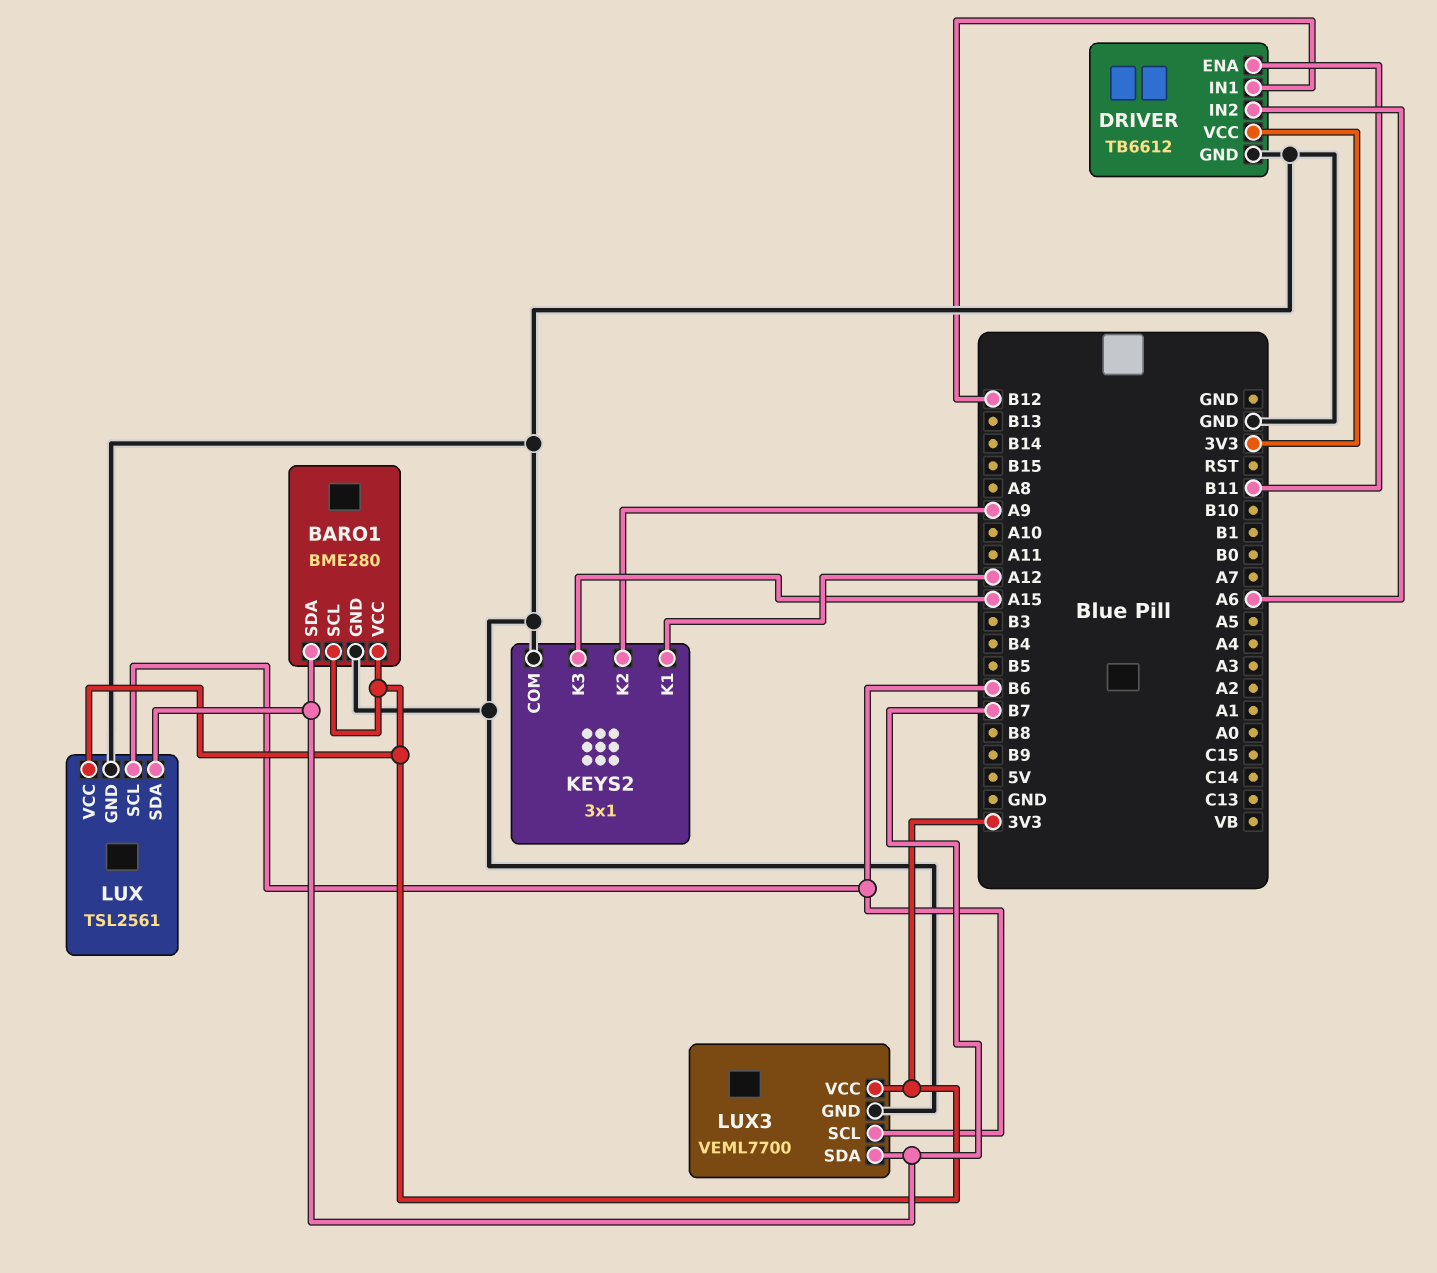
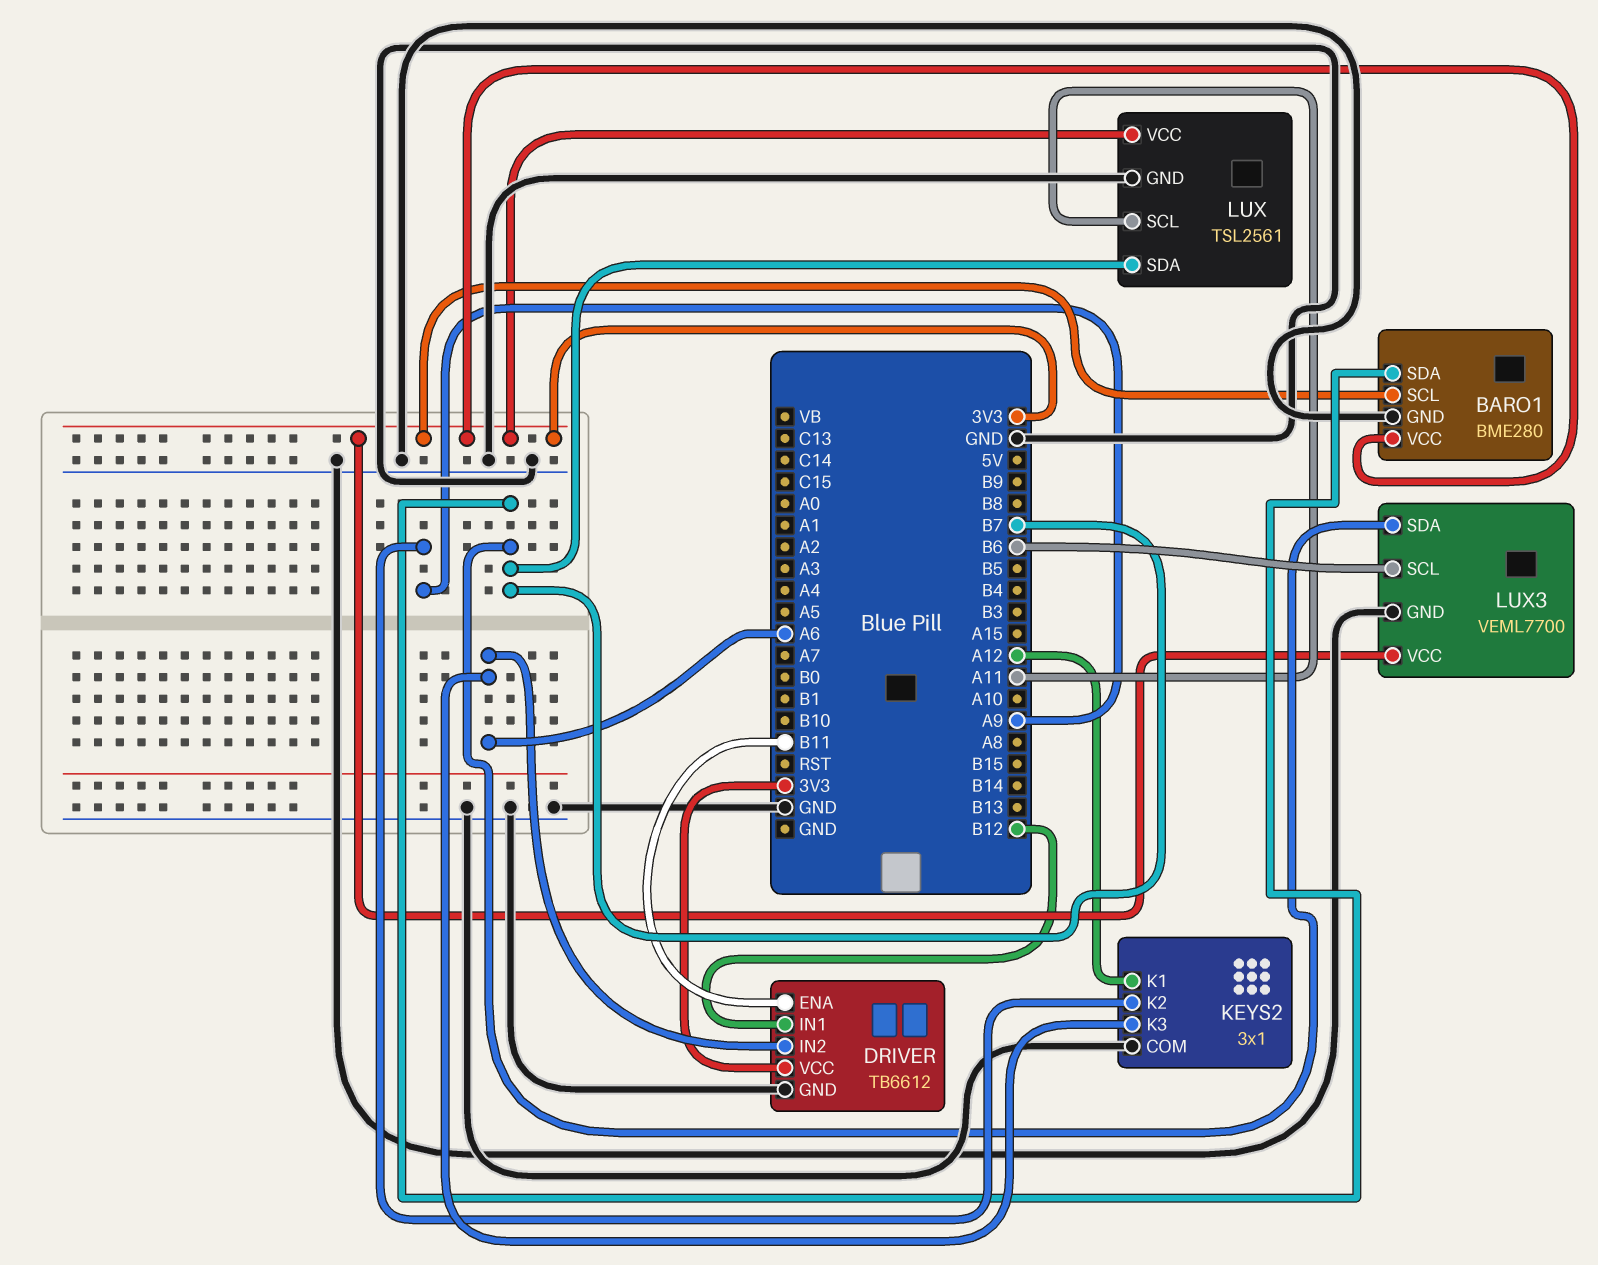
KEYS2 pin K3: A15 -> A6
LUX pin SCL: B6 -> A11

